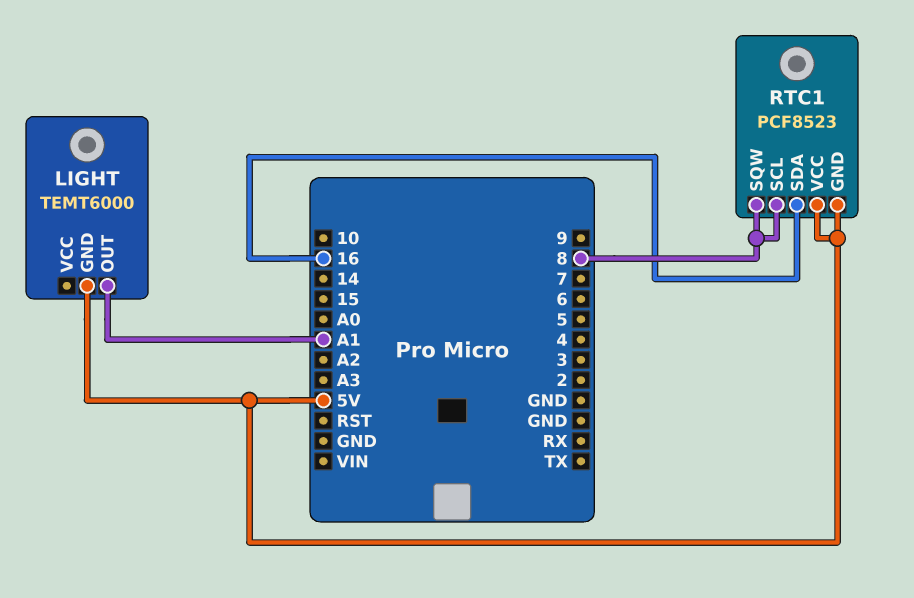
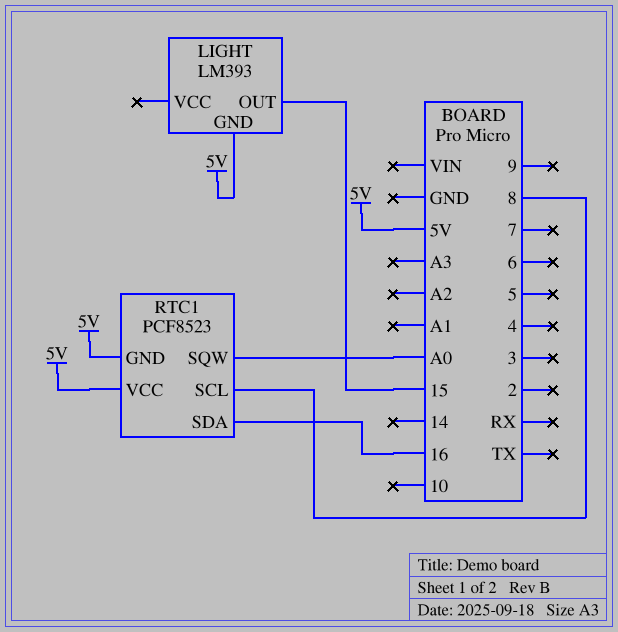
LIGHT: TEMT6000 -> LM393
LIGHT pin OUT: A1 -> 15
RTC1 pin SQW: 8 -> A0

